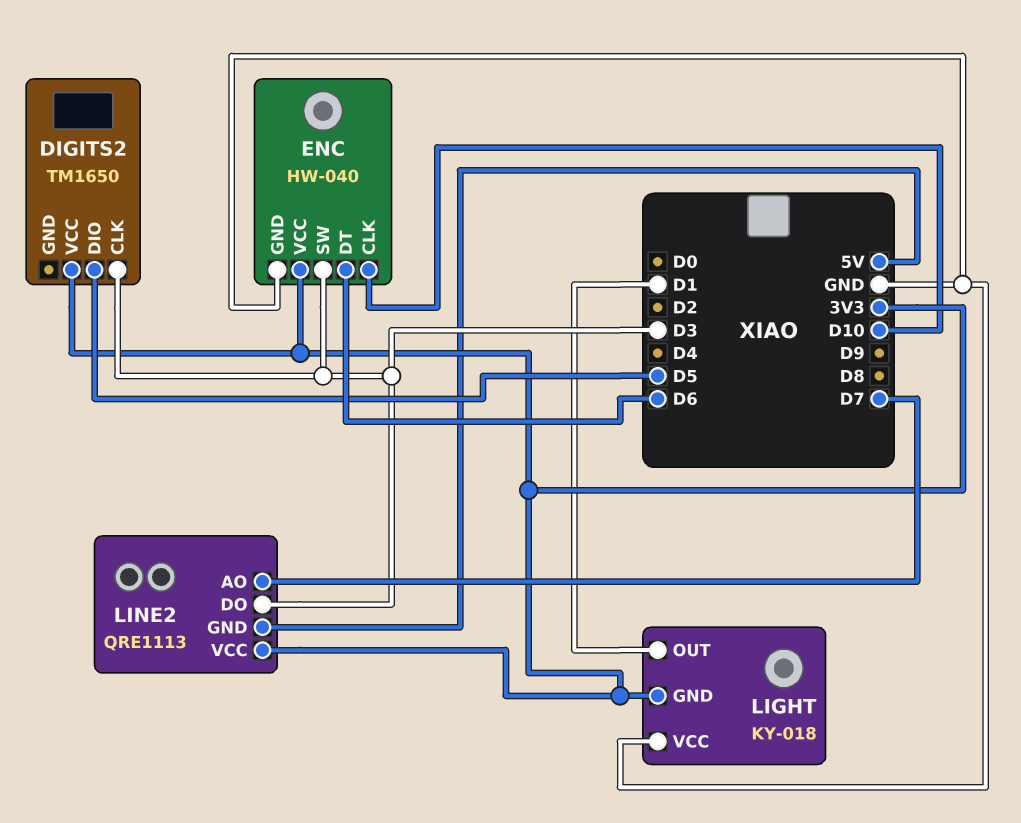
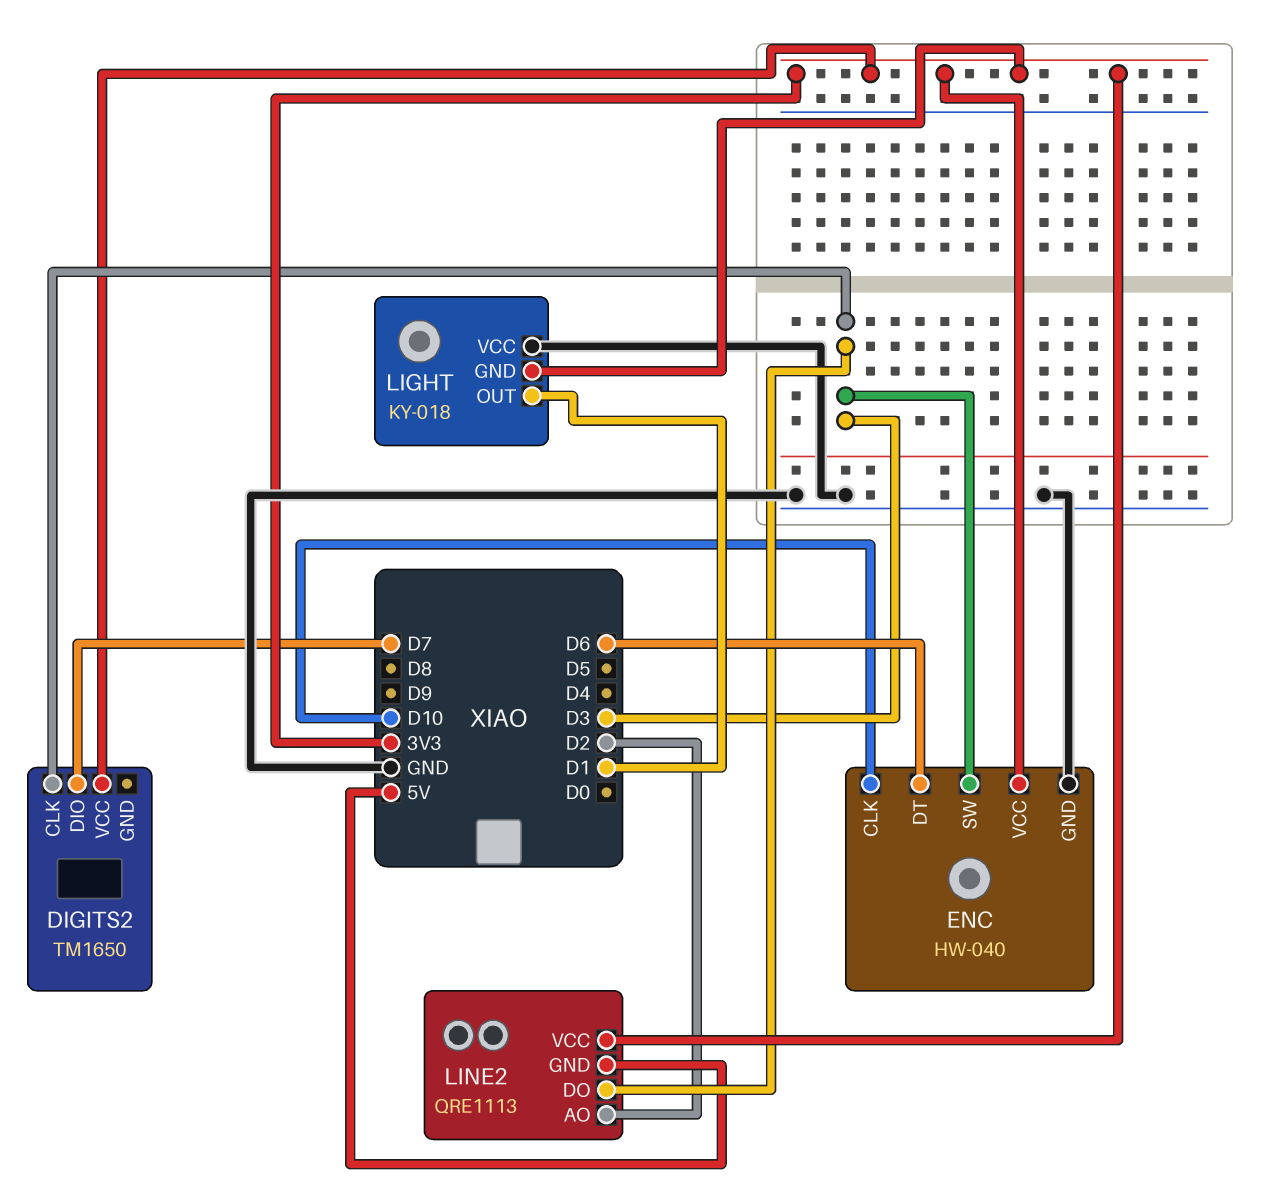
DIGITS2 pin DIO: D5 -> D7
LINE2 pin AO: D7 -> D2

